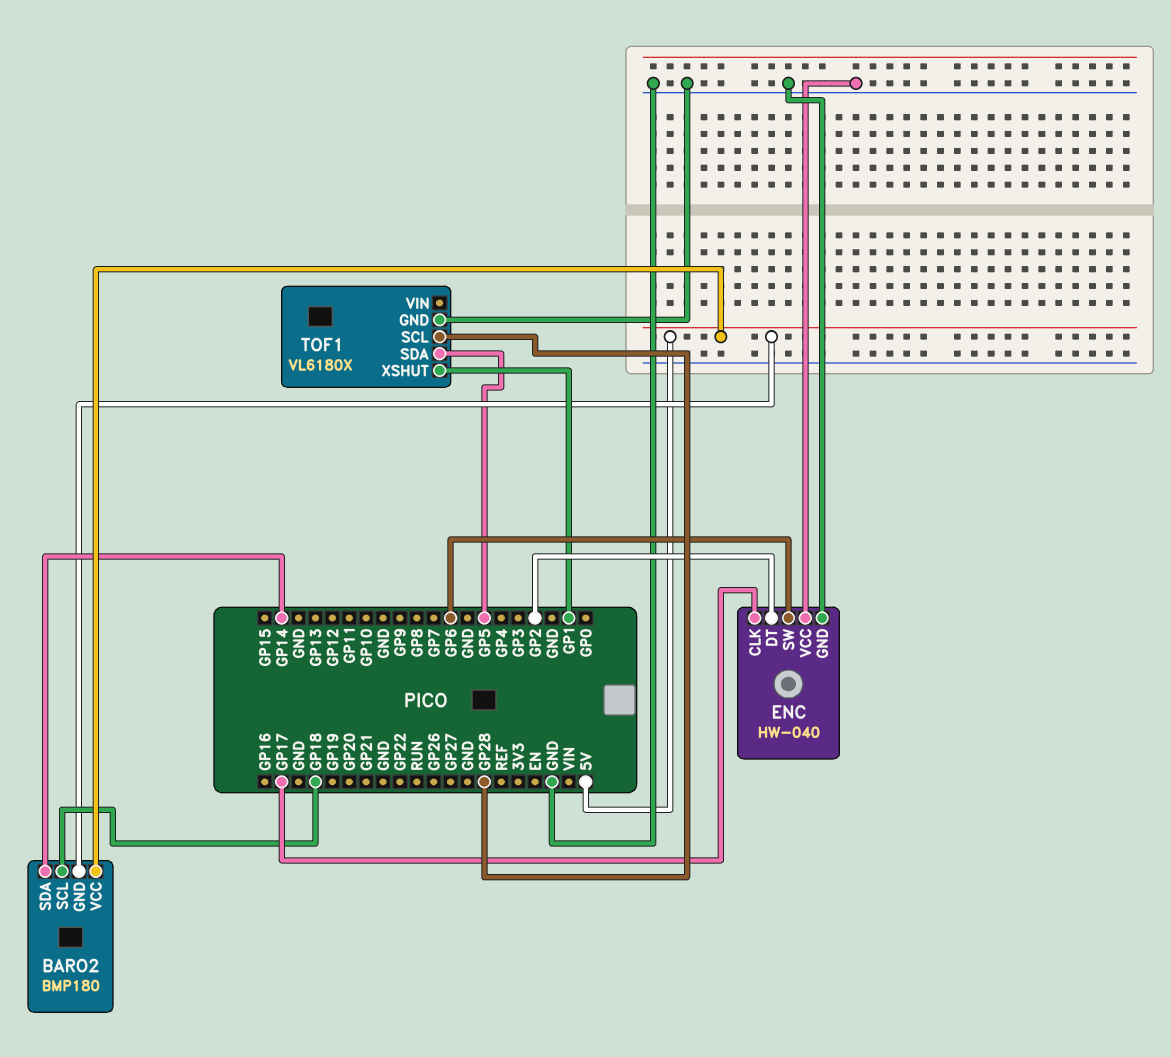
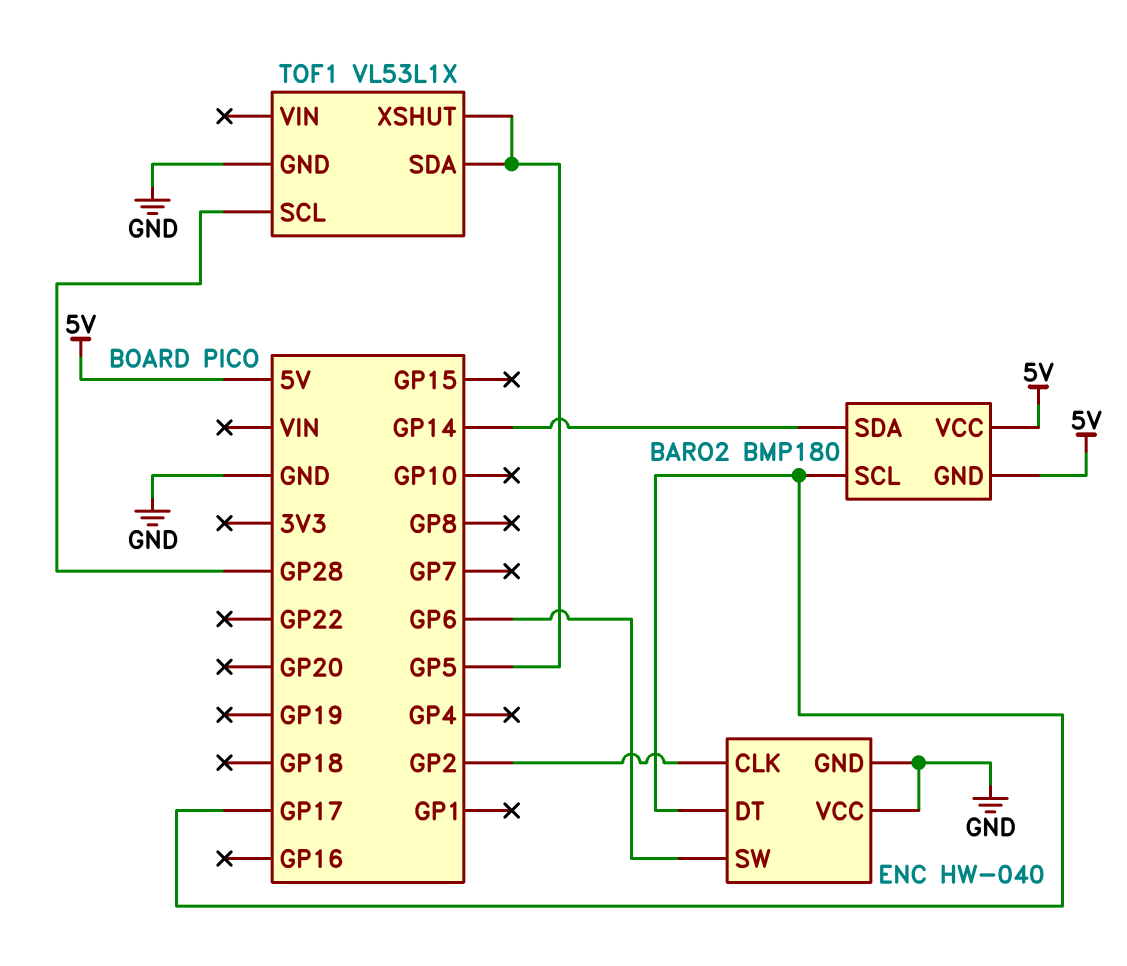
BARO2 pin SCL: GP18 -> GP17
ENC pin CLK: GP17 -> GP2
ENC pin DT: GP2 -> GP17
TOF1: VL6180X -> VL53L1X
TOF1 pin XSHUT: GP1 -> GP5

